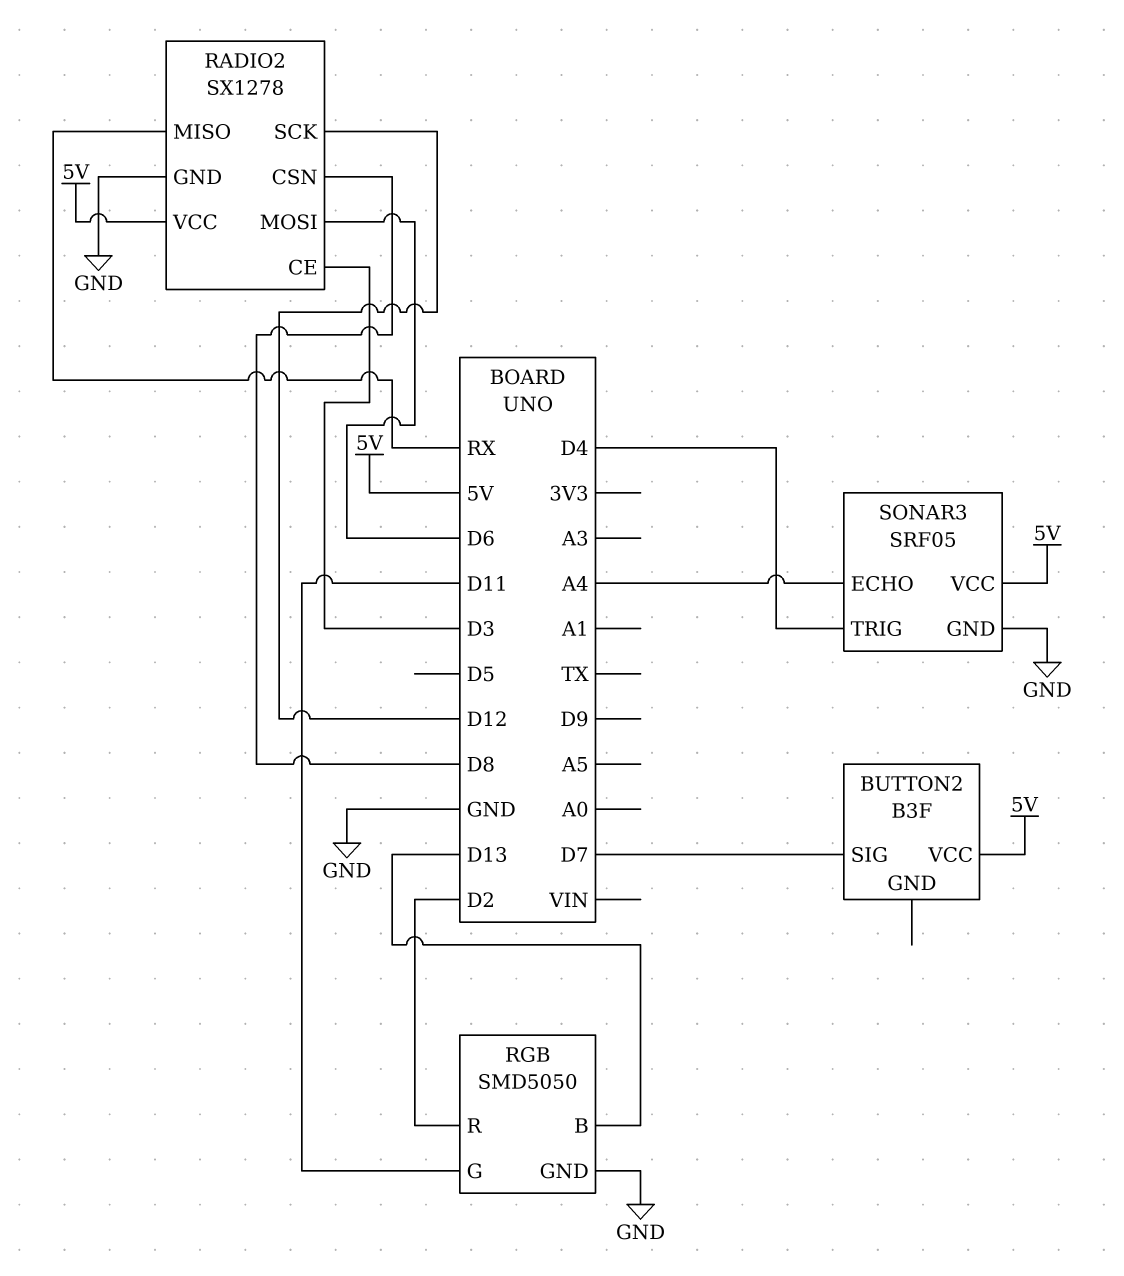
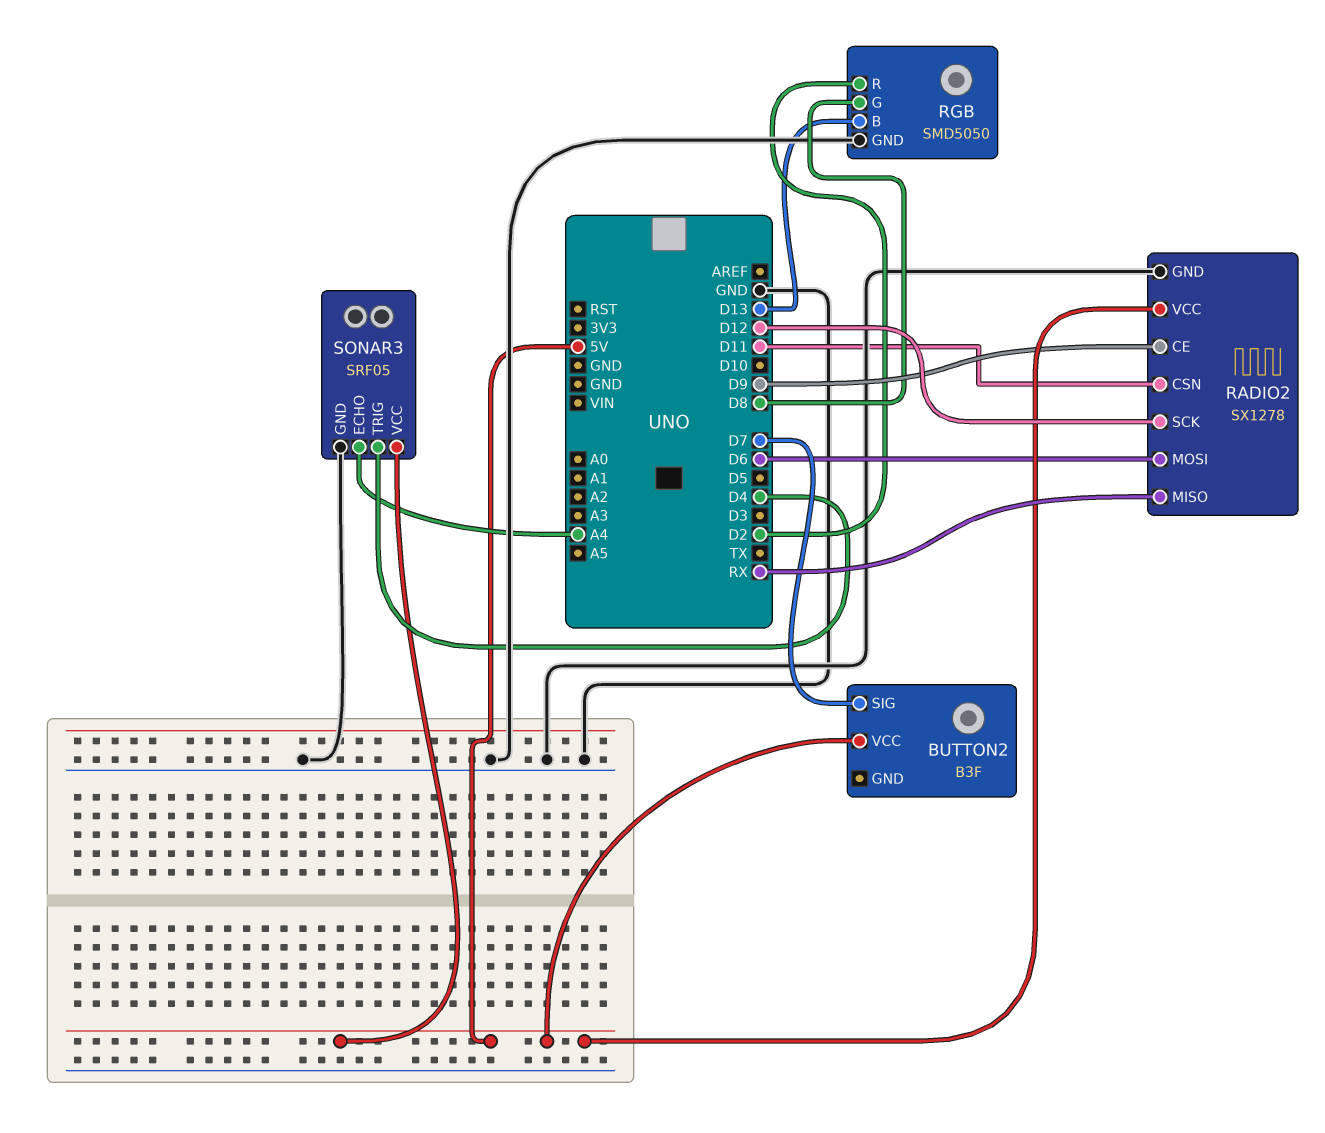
RADIO2 pin CE: D3 -> D9
RADIO2 pin CSN: D8 -> D11
RGB pin G: D11 -> D8

